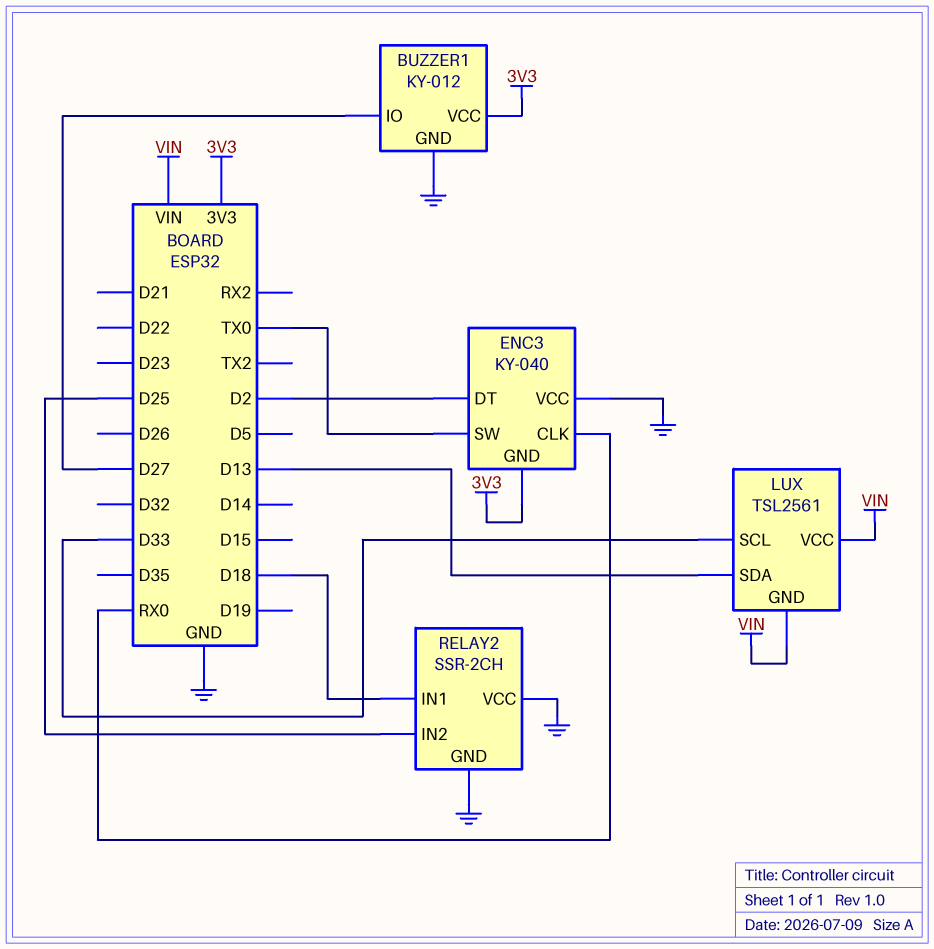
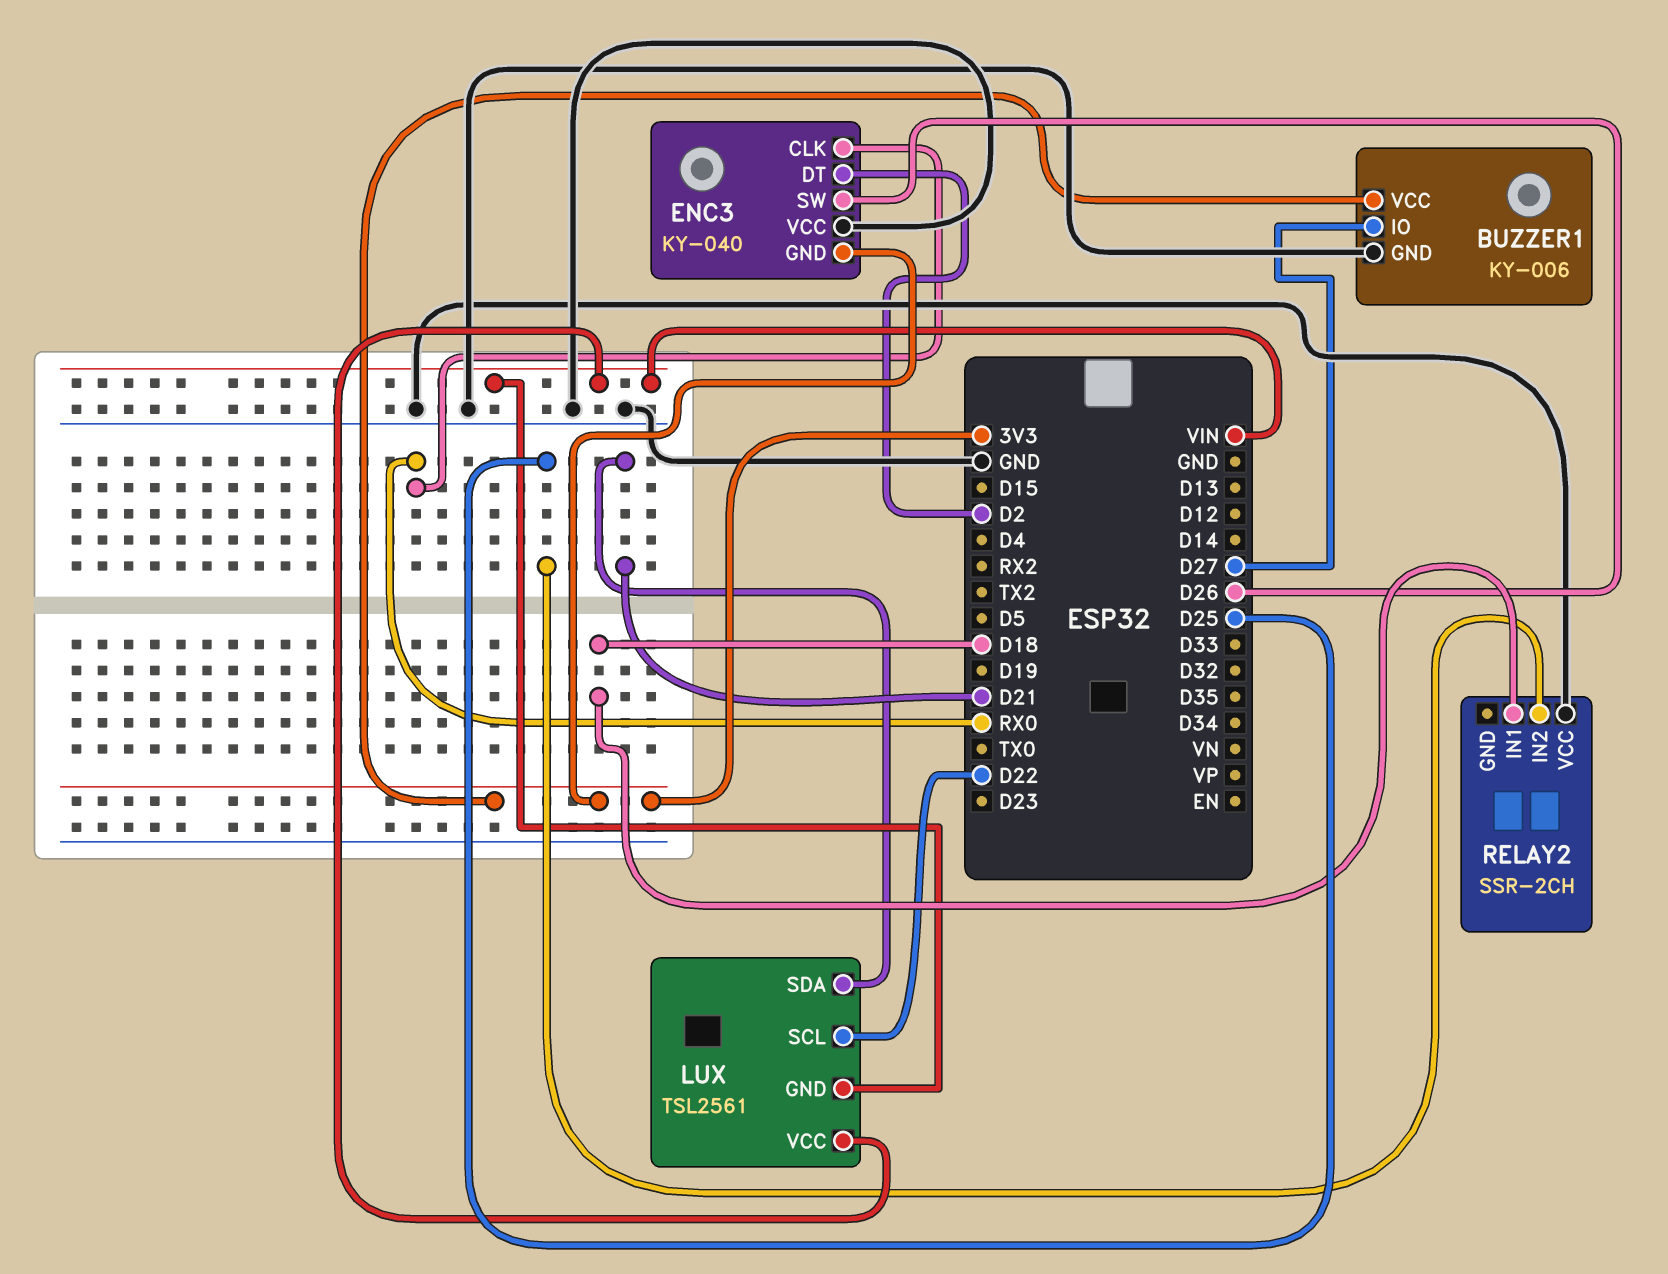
BUZZER1: KY-012 -> KY-006
ENC3 pin SW: TX0 -> D26
LUX pin SCL: D33 -> D22
LUX pin SDA: D13 -> D21
RELAY2 pin GND: GND -> none

